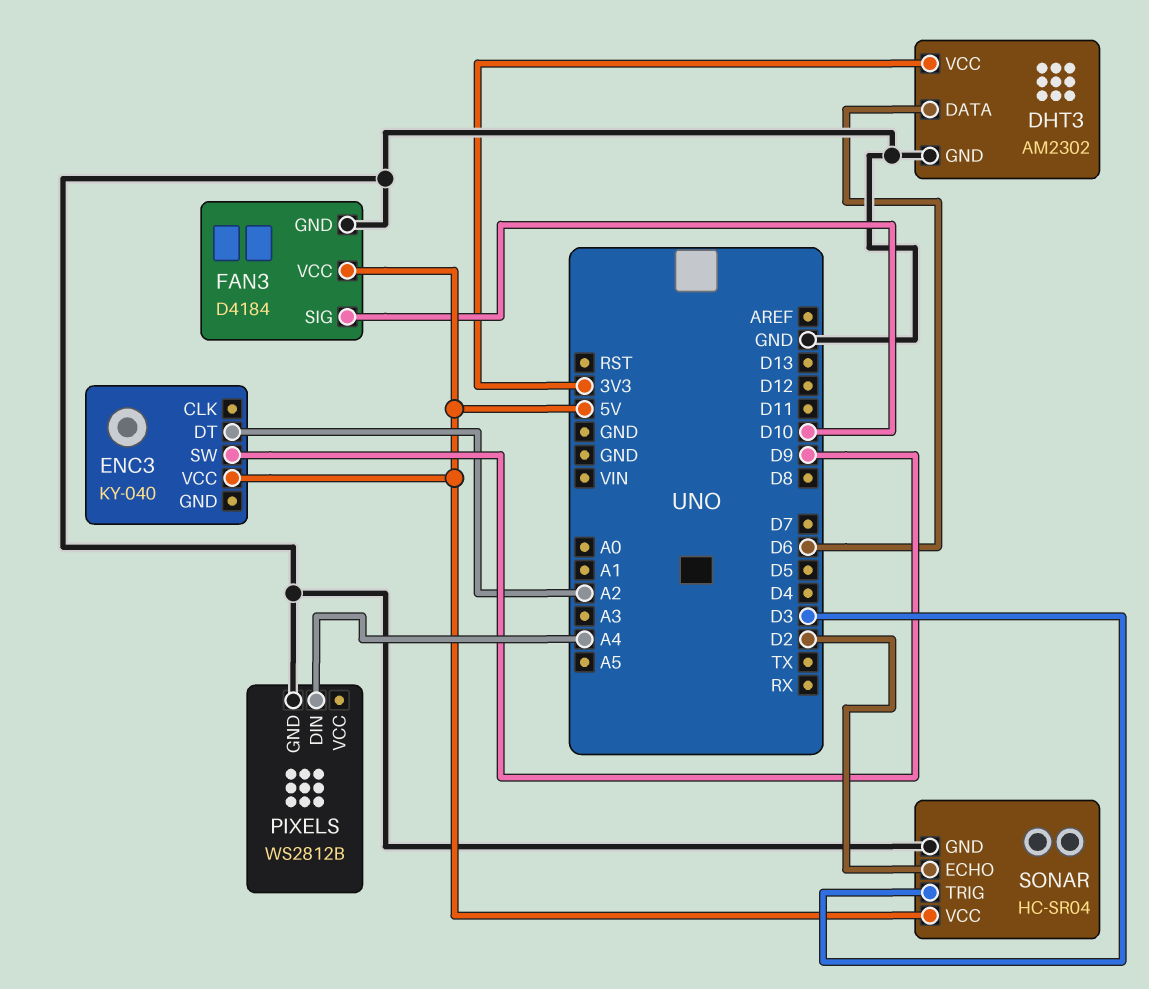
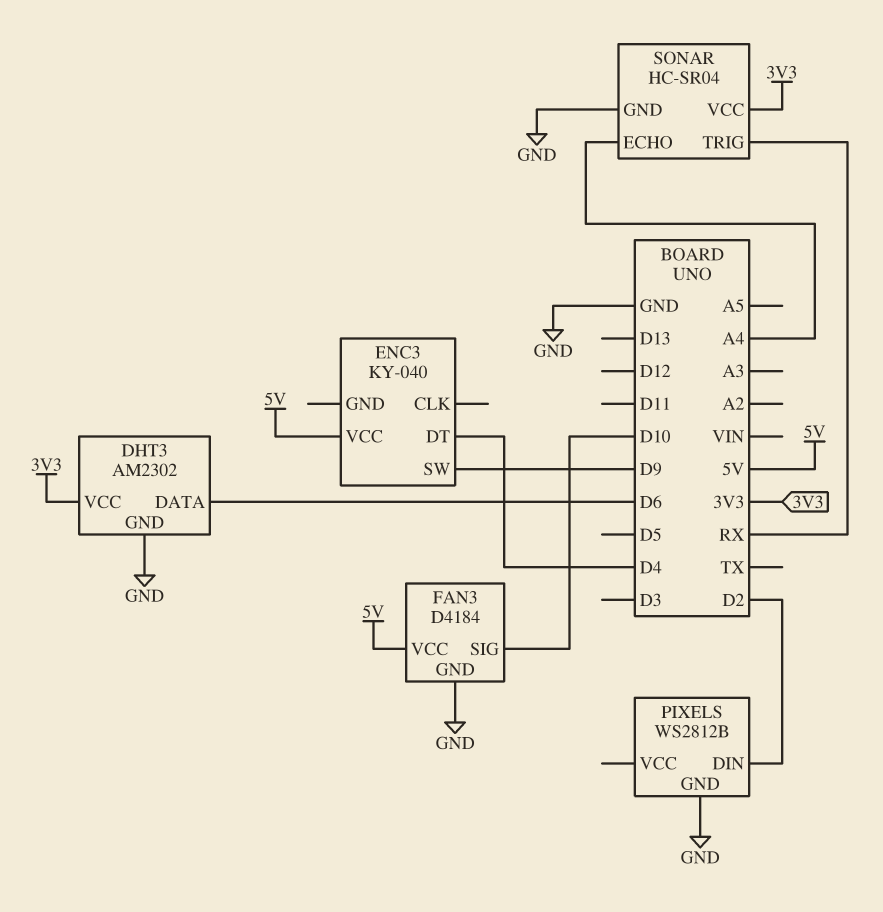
ENC3 pin DT: A2 -> D4
PIXELS pin DIN: A4 -> D2
SONAR pin ECHO: D2 -> A4
SONAR pin TRIG: D3 -> RX
SONAR pin VCC: 5V -> 3V3

